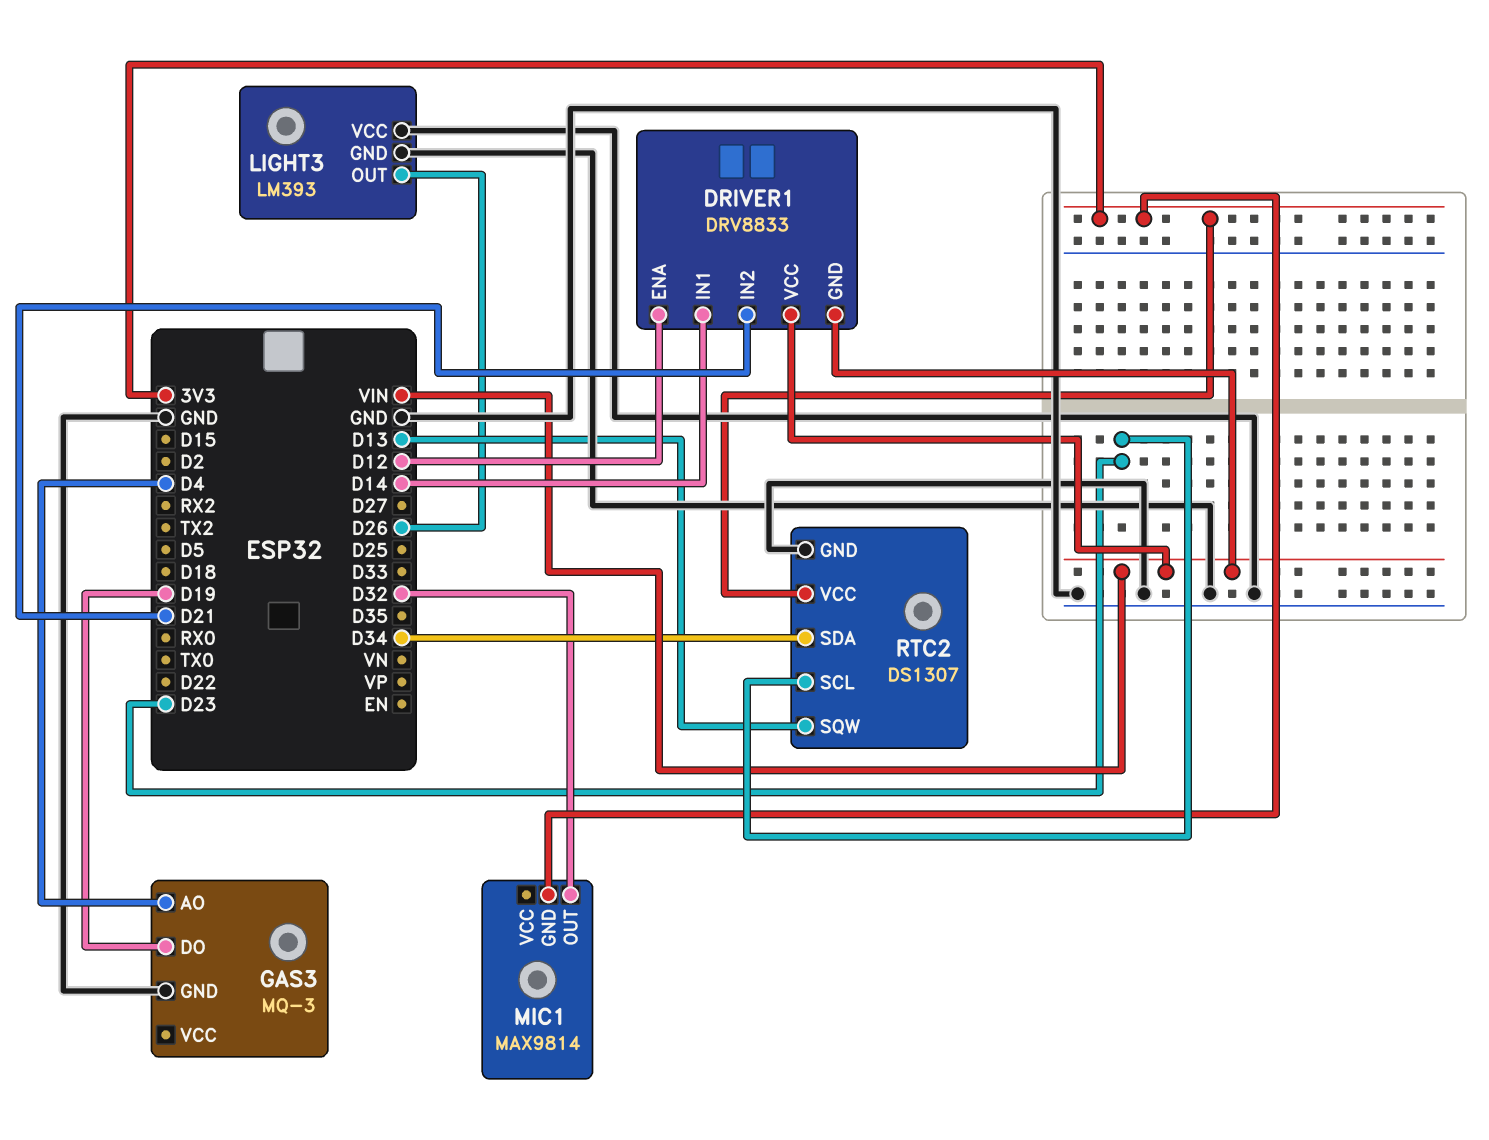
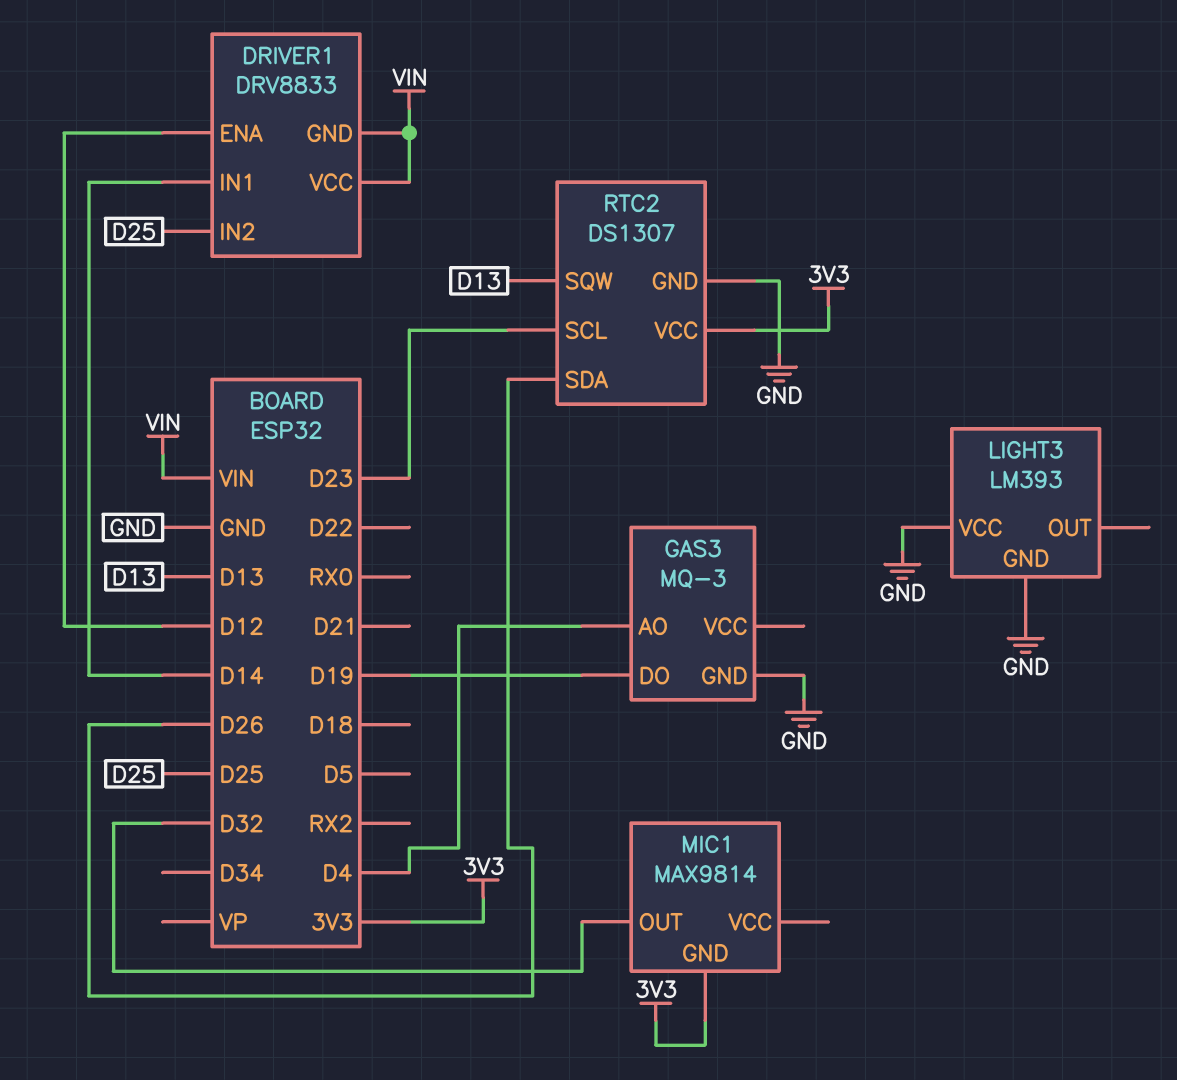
DRIVER1 pin IN2: D21 -> D25
LIGHT3 pin OUT: D26 -> none
RTC2 pin SDA: D34 -> D26

